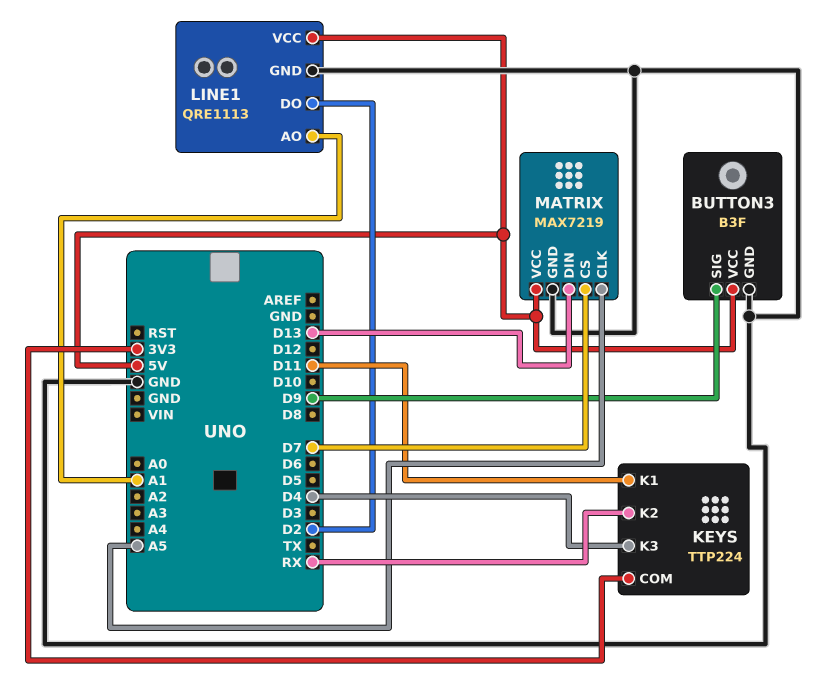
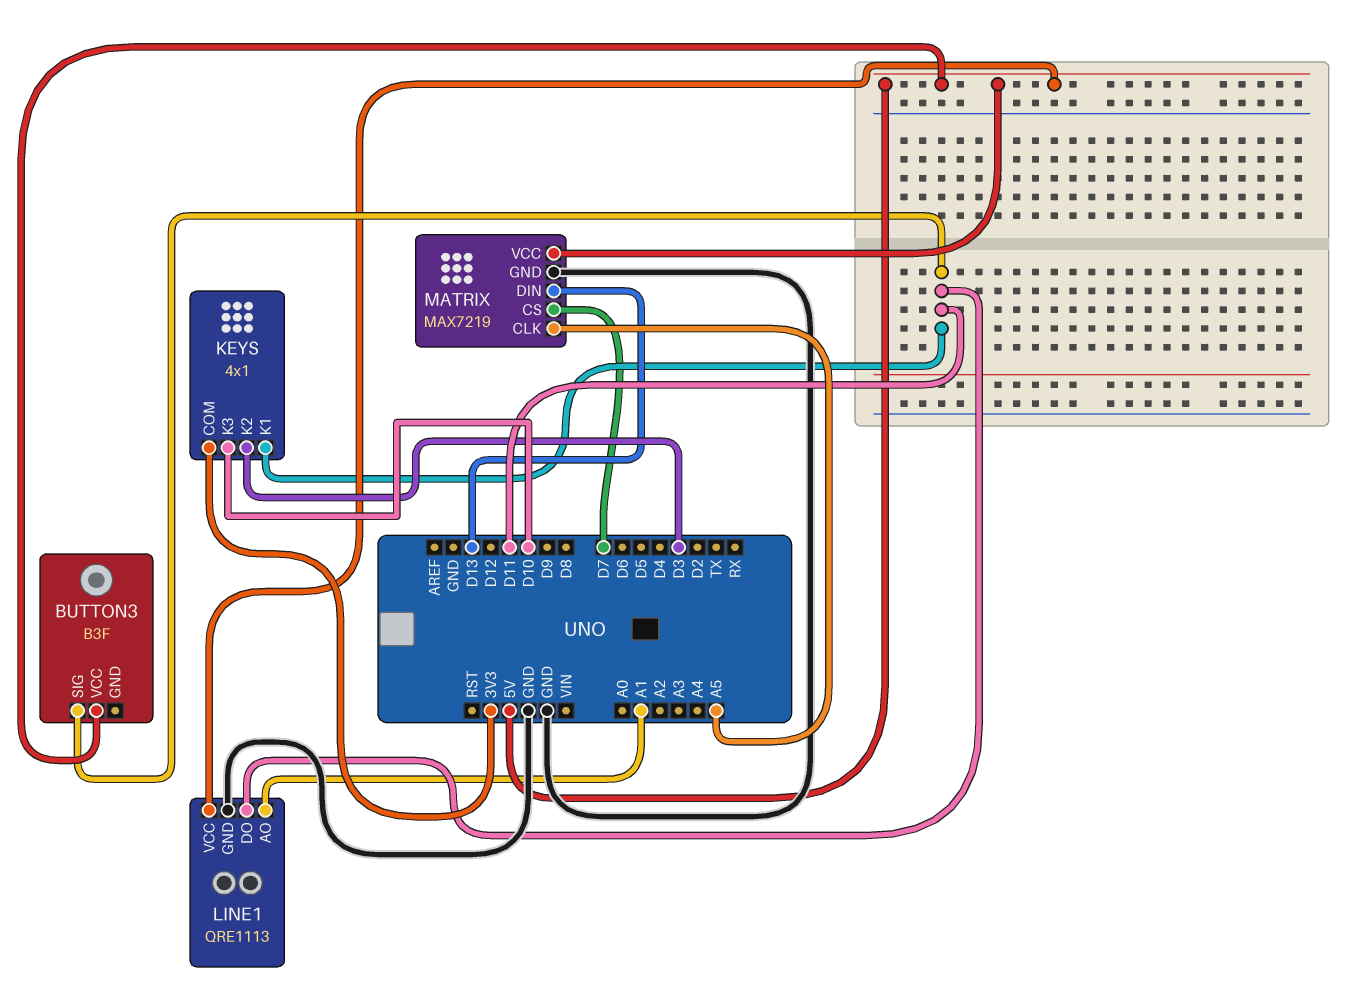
BUTTON3 pin GND: GND -> none
BUTTON3 pin SIG: D9 -> D11
KEYS: TTP224 -> 4x1
KEYS pin K2: RX -> D3
KEYS pin K3: D4 -> D10
LINE1 pin DO: D2 -> D11

